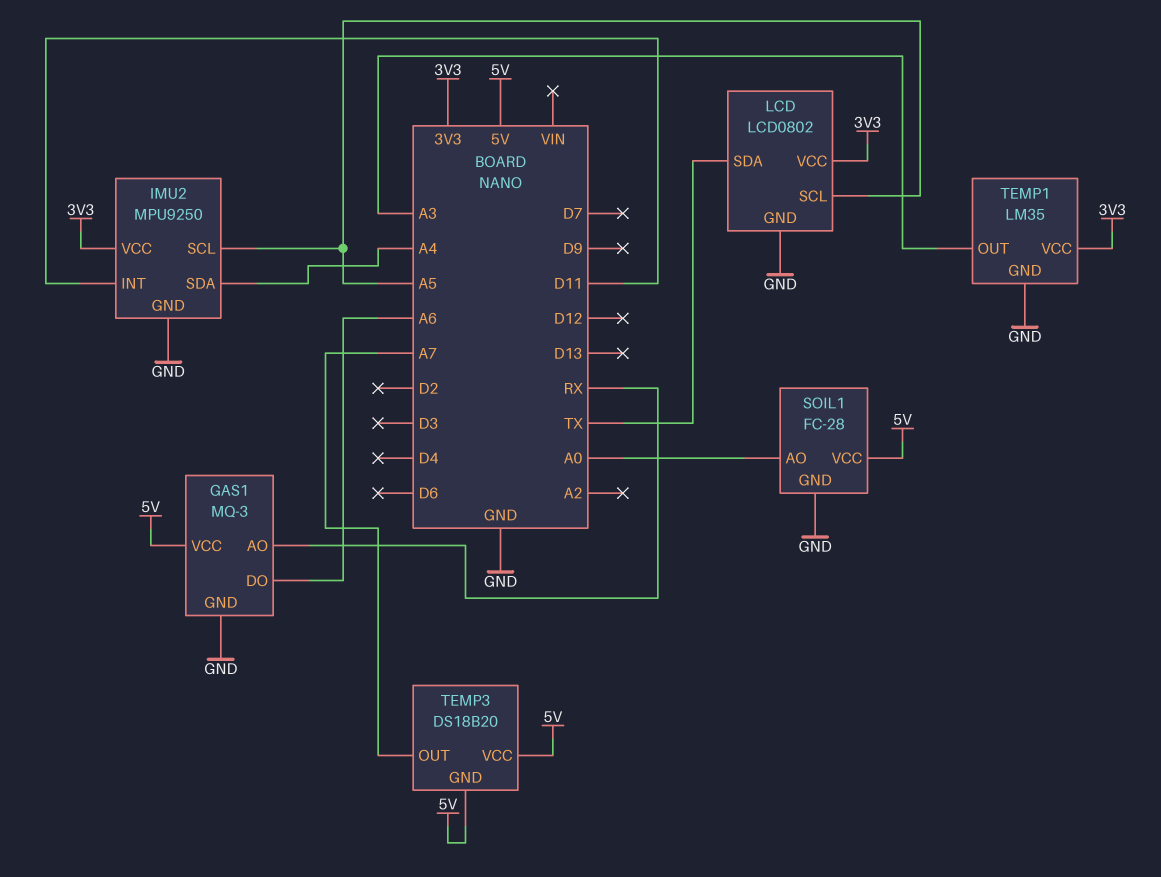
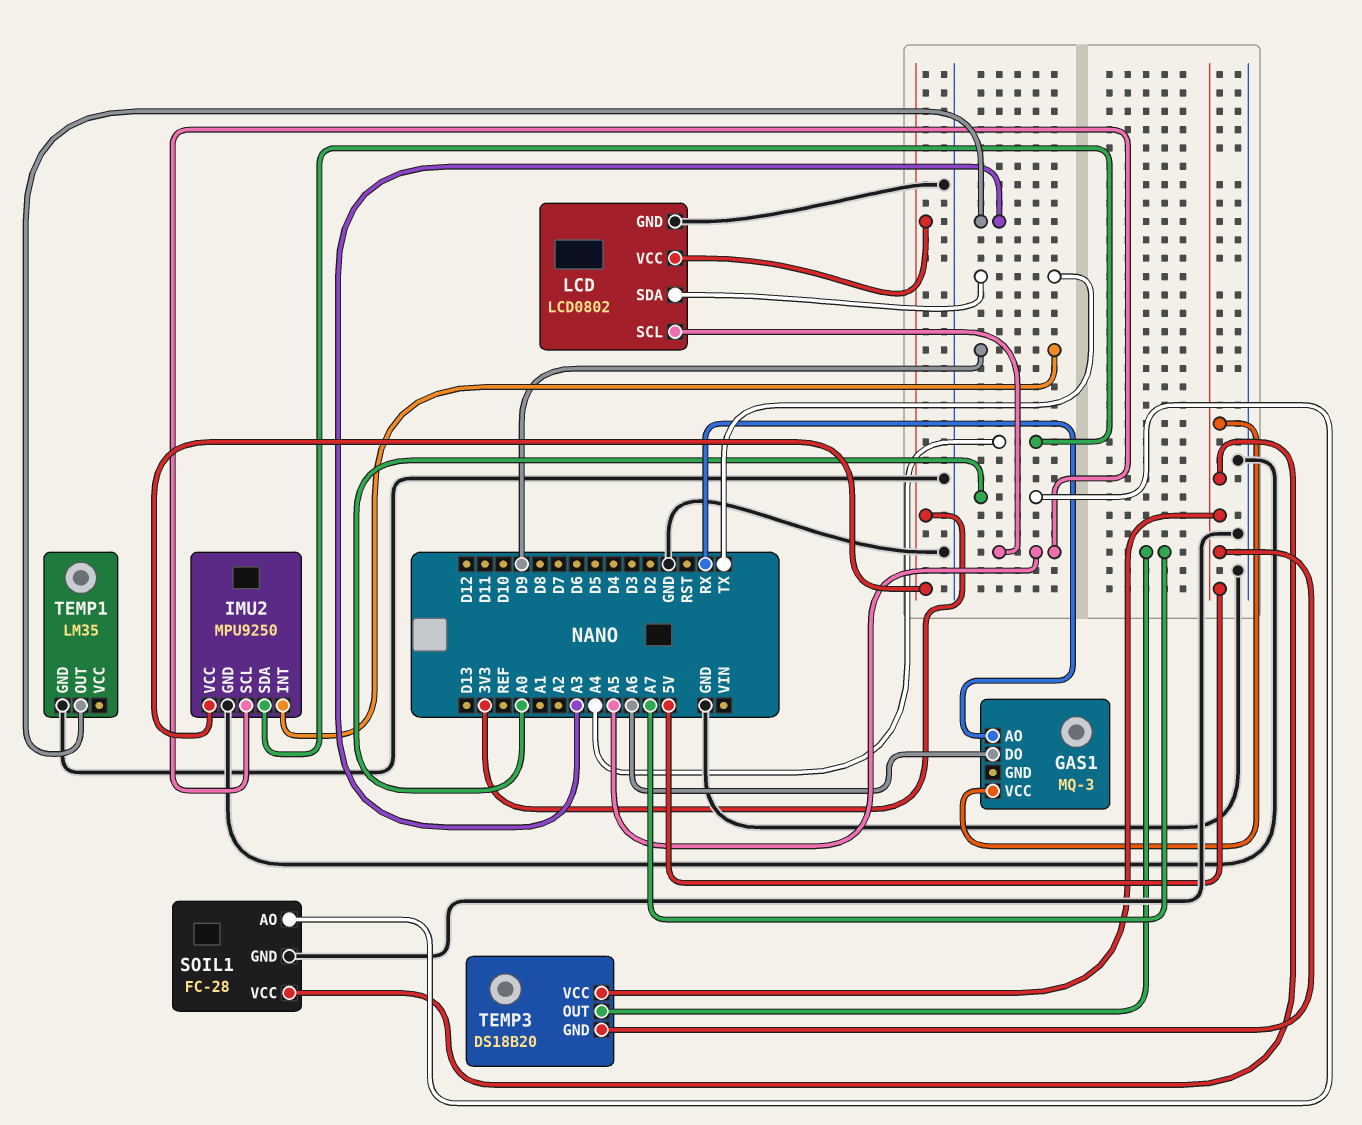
GAS1 pin GND: GND -> none
IMU2 pin INT: D11 -> D9
TEMP1 pin VCC: 3V3 -> none

